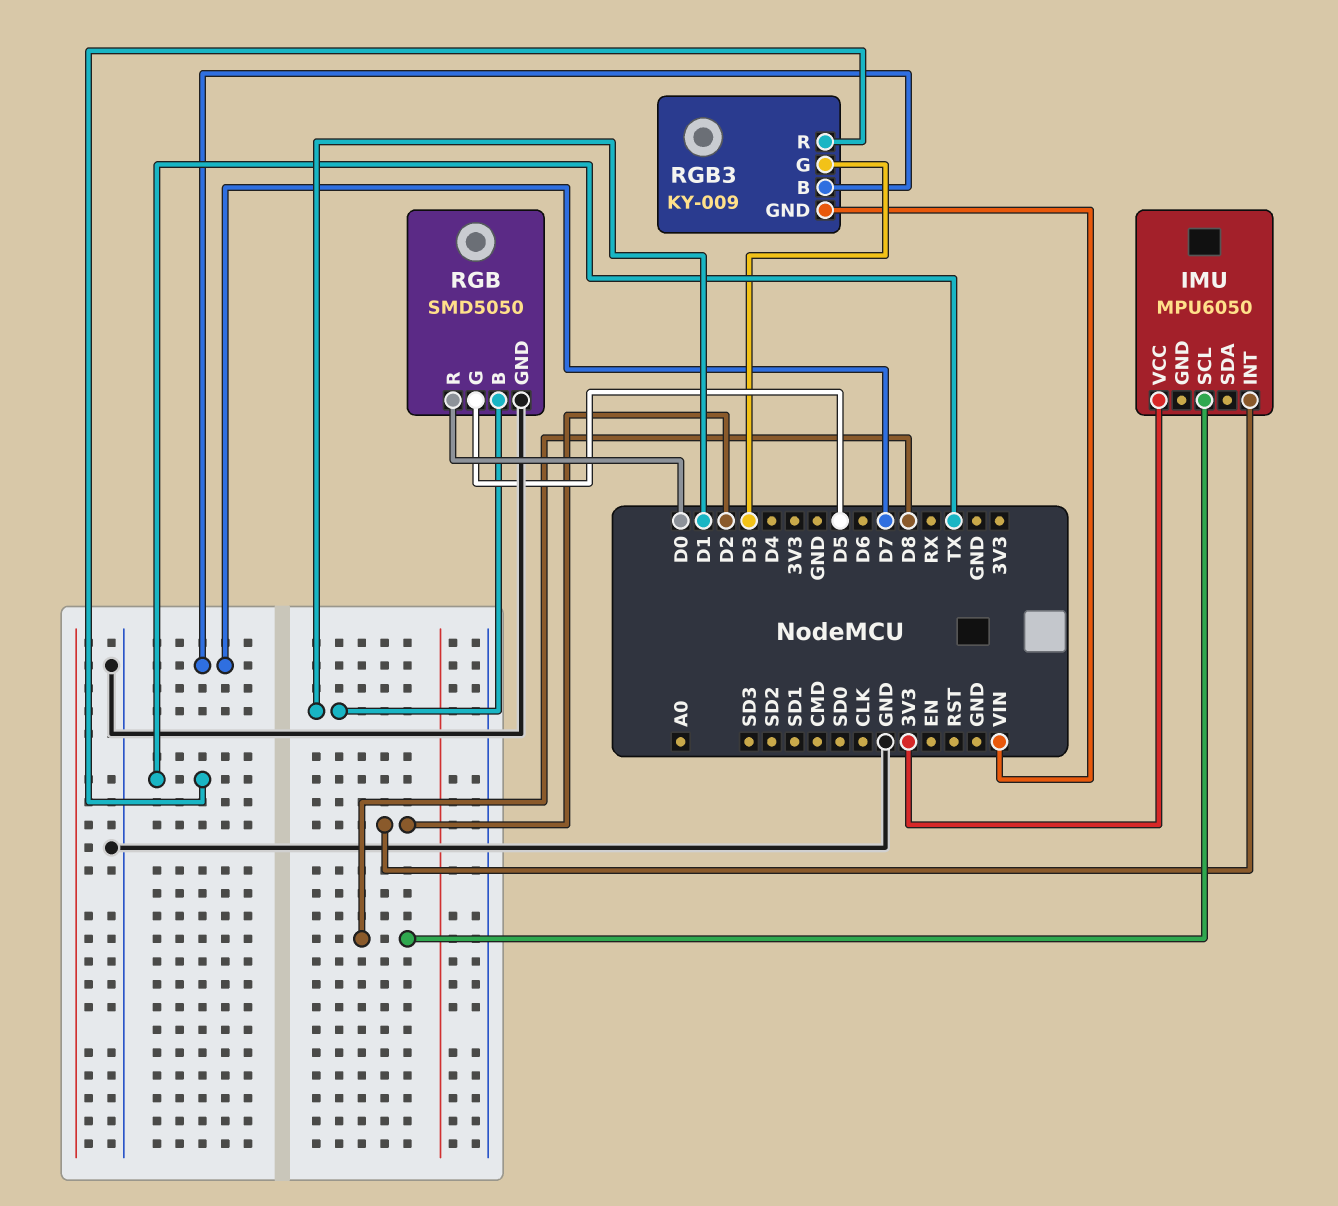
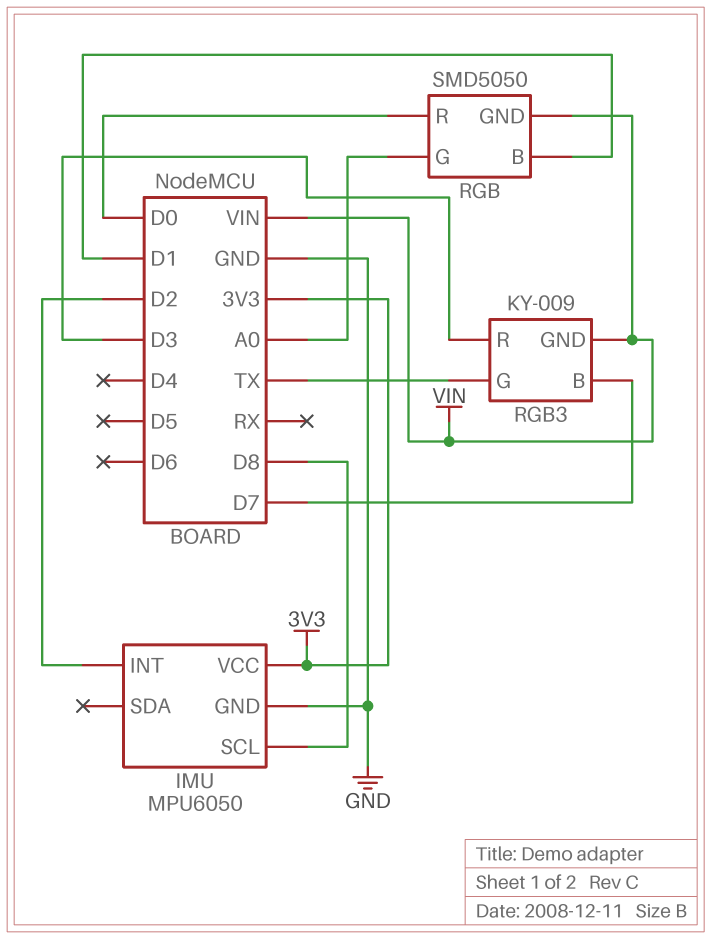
IMU pin GND: none -> GND
RGB pin G: D5 -> A0
RGB pin GND: GND -> VIN
RGB3 pin G: D3 -> TX
RGB3 pin R: TX -> D3

